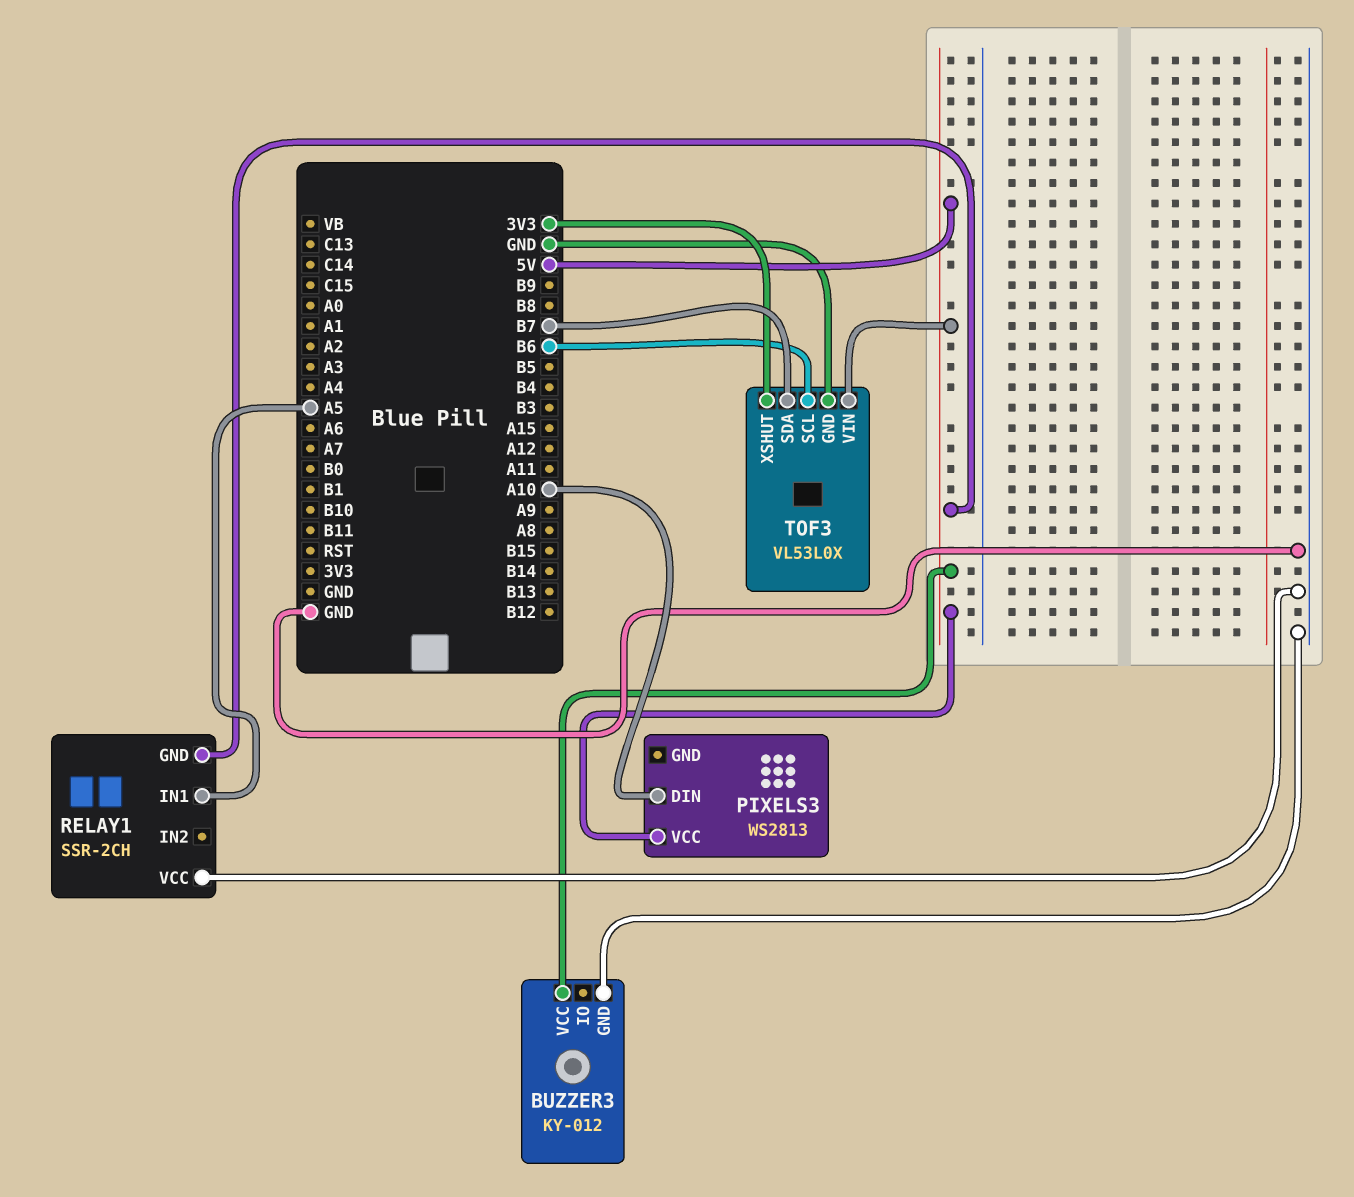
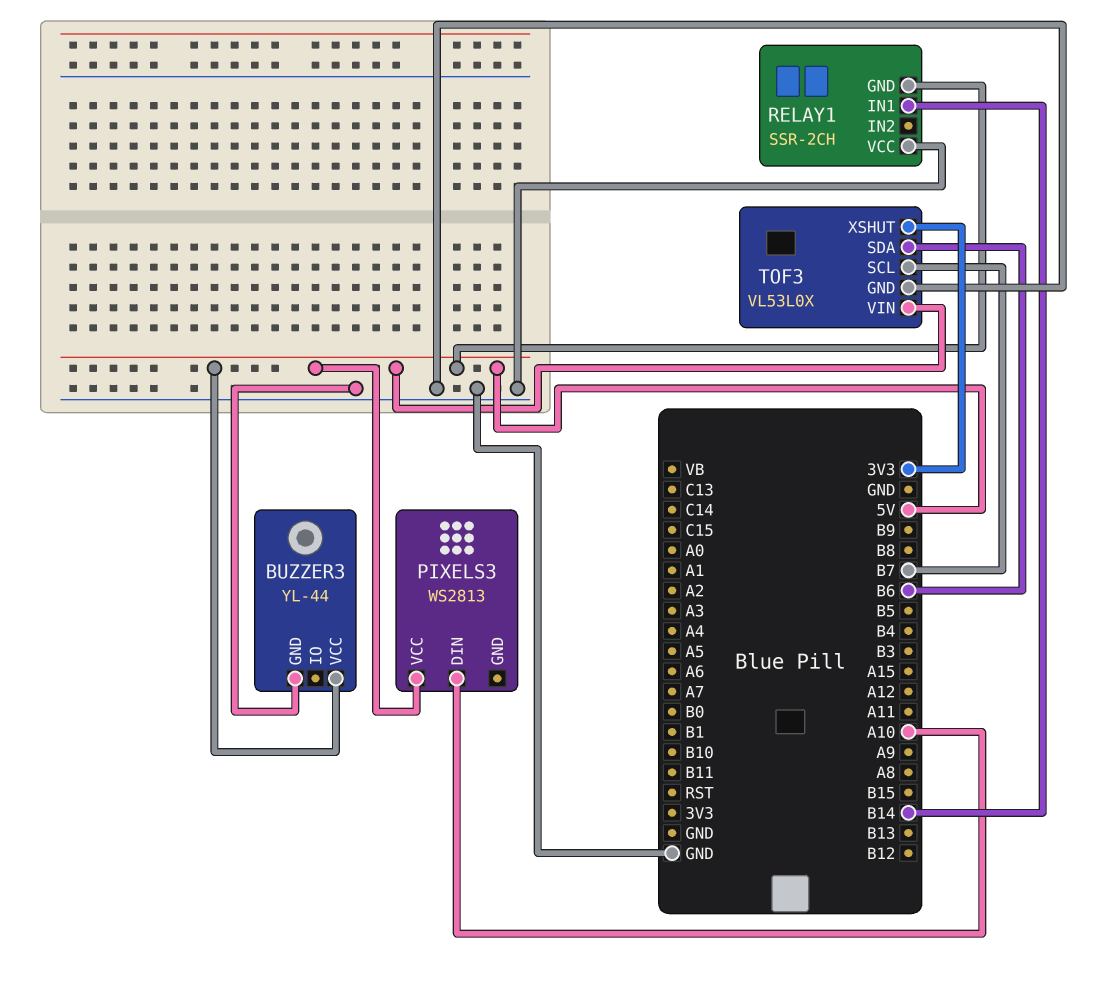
BUZZER3: KY-012 -> YL-44
RELAY1 pin IN1: A5 -> B14
TOF3 pin SCL: B6 -> B7
TOF3 pin SDA: B7 -> B6

